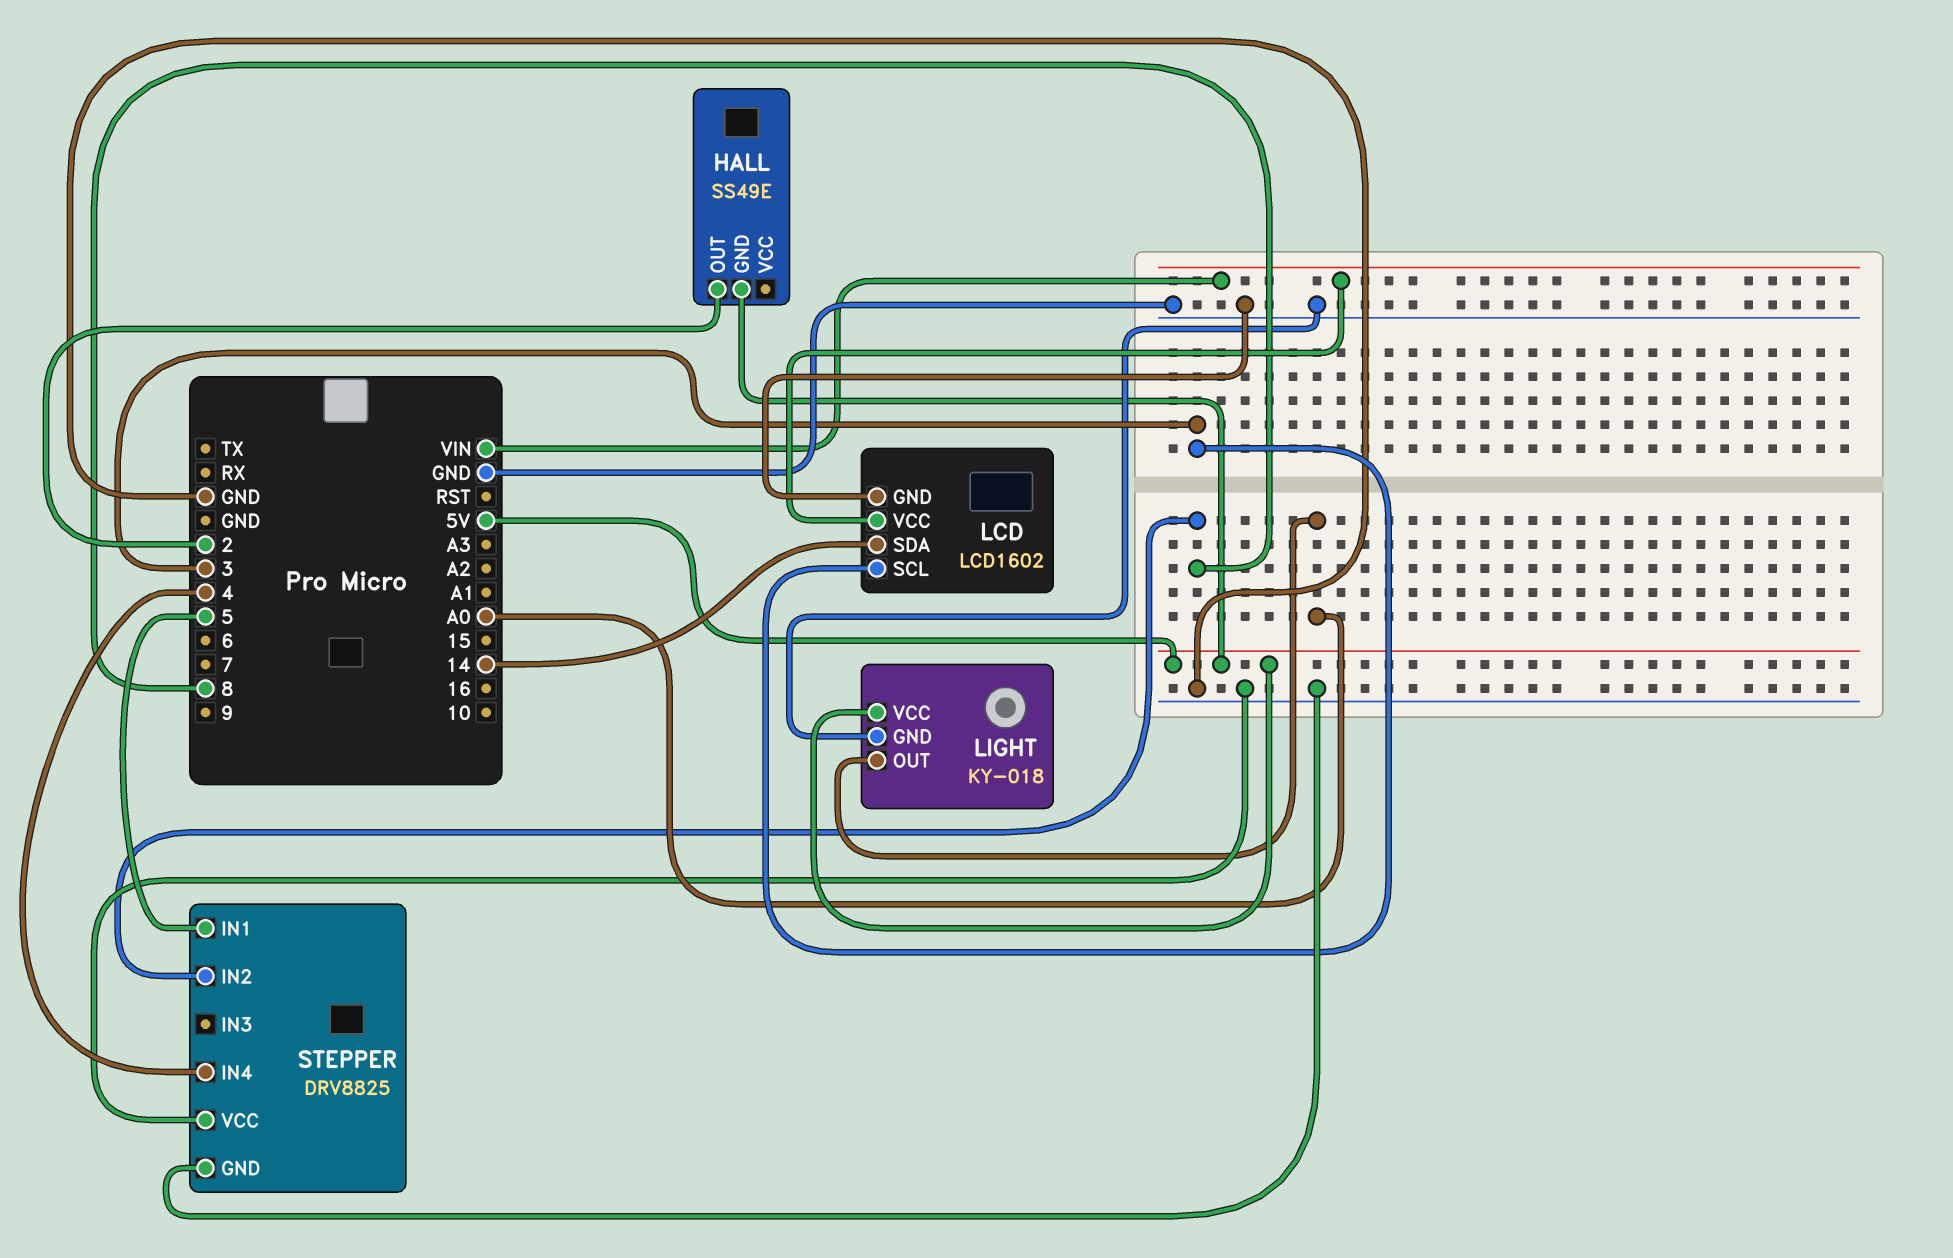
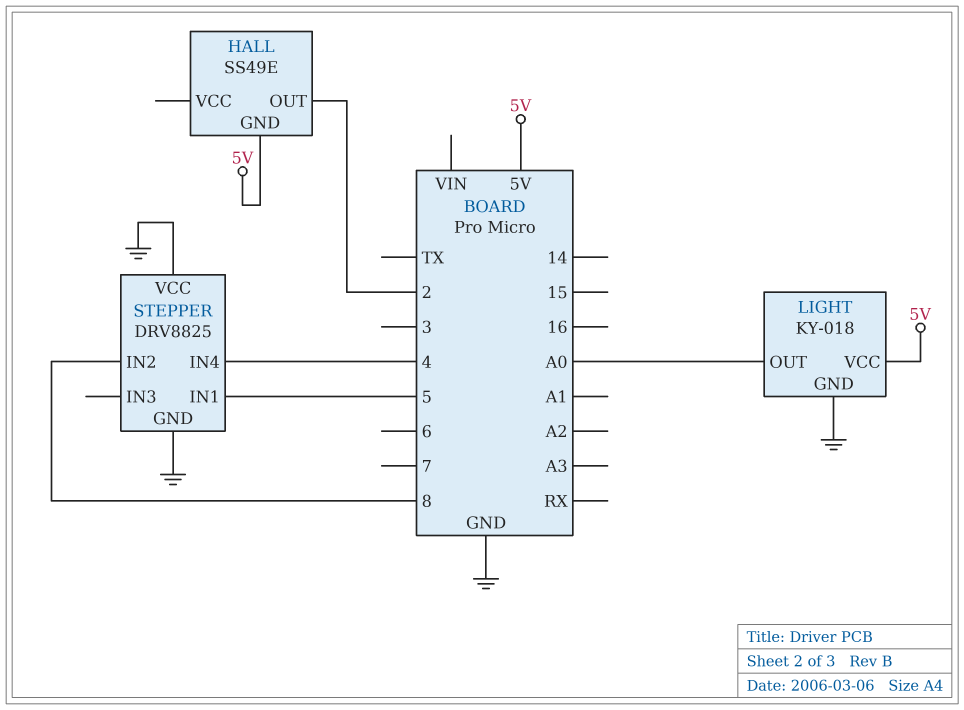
LCD: LCD1602 -> none
LCD pin GND: GND -> none
LCD pin SCL: 3 -> none
LCD pin SDA: 14 -> none
LCD pin VCC: VIN -> none

